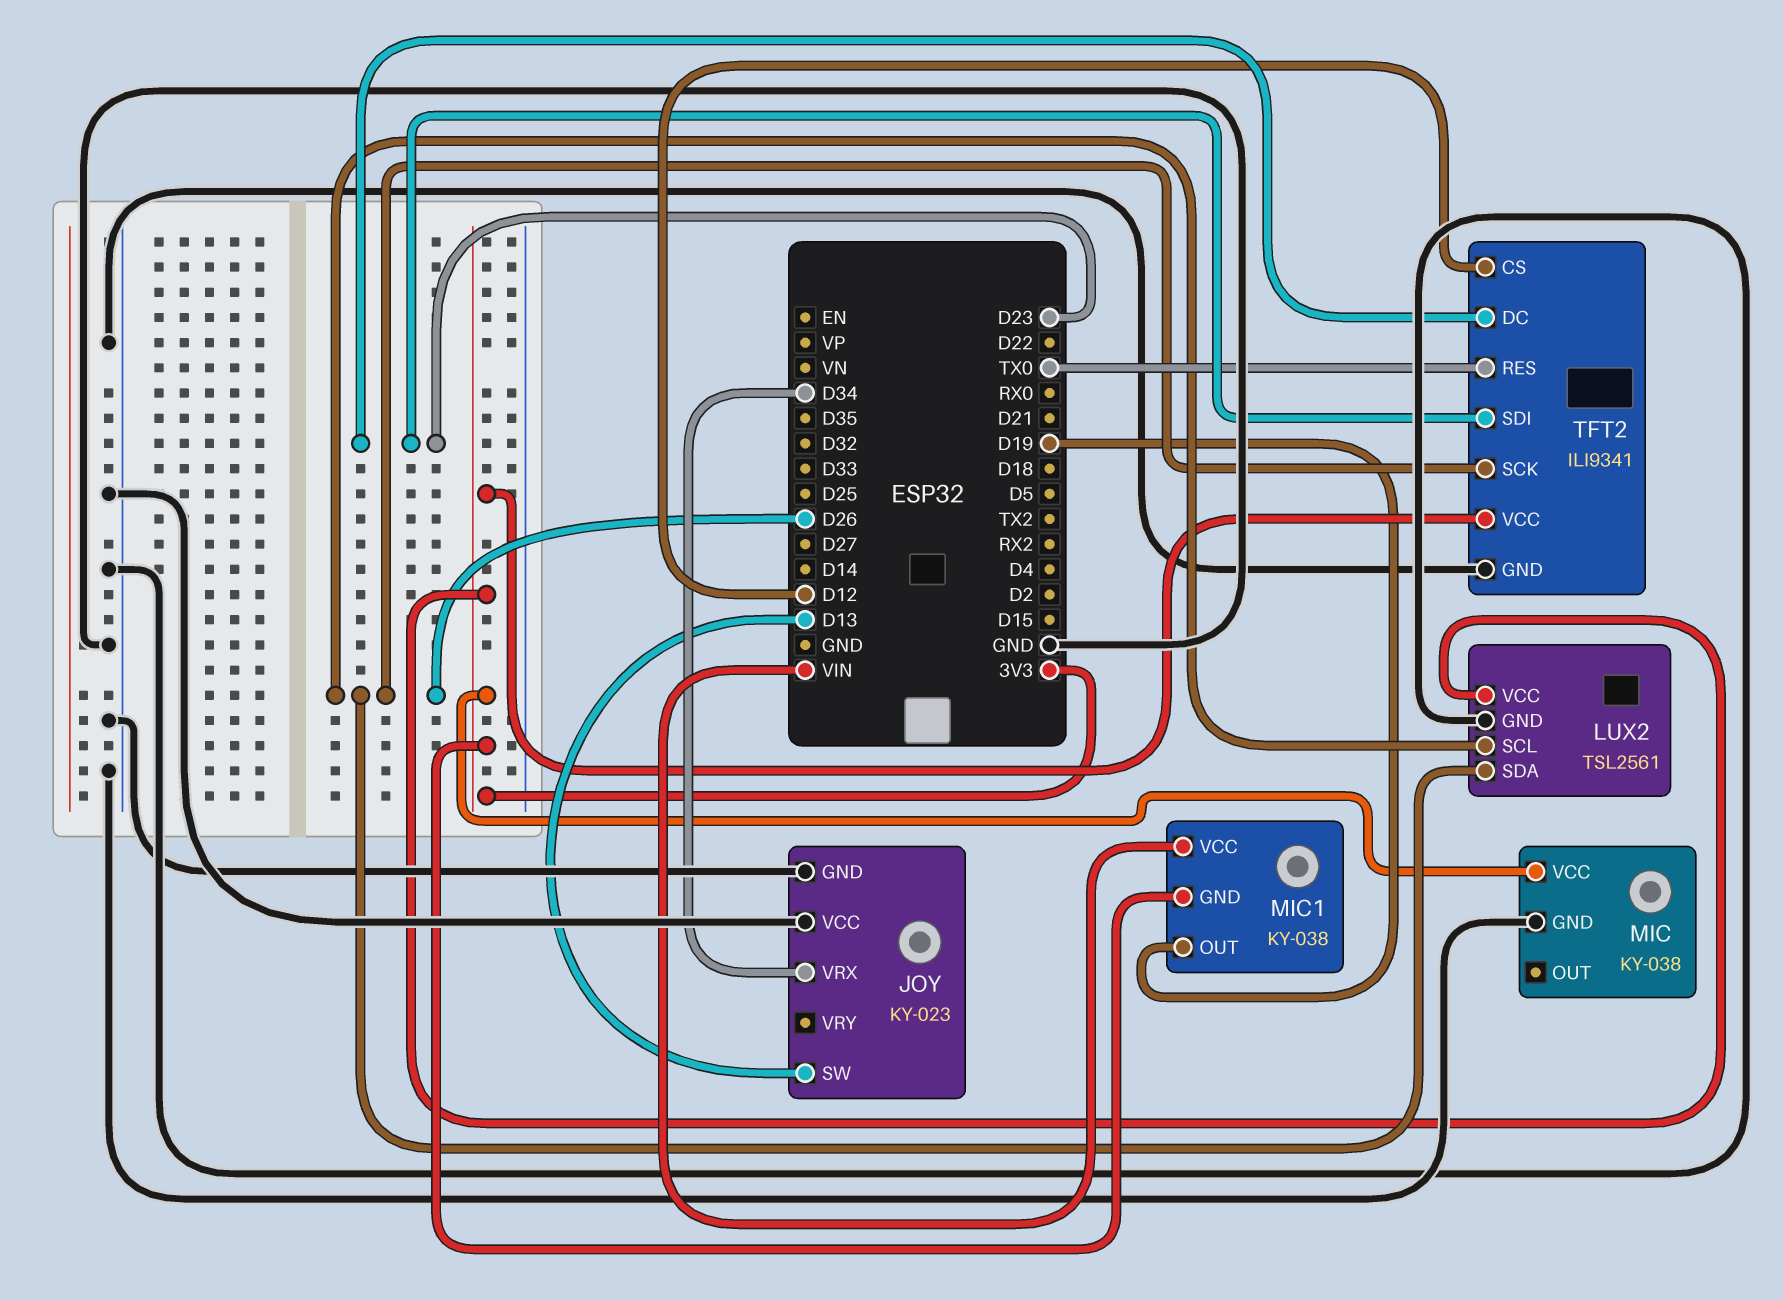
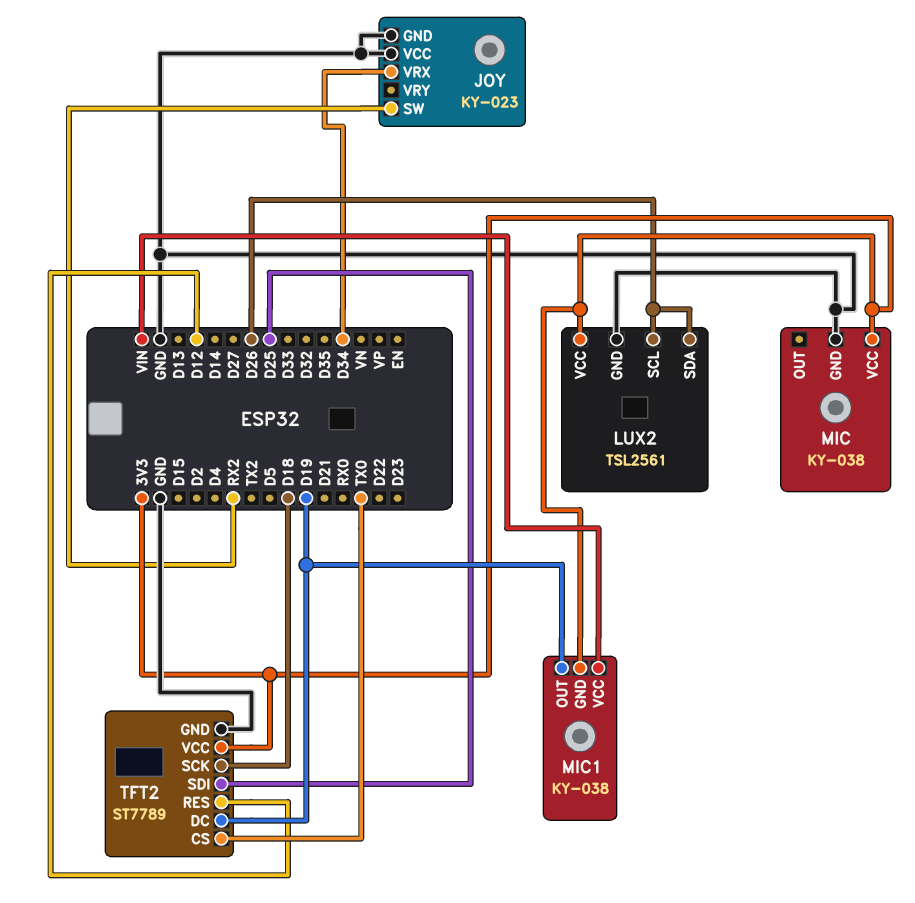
JOY pin SW: D13 -> RX2
TFT2: ILI9341 -> ST7789
TFT2 pin CS: D12 -> TX0
TFT2 pin DC: D23 -> D19
TFT2 pin RES: TX0 -> D12
TFT2 pin SCK: D26 -> D18
TFT2 pin SDI: D23 -> D25

